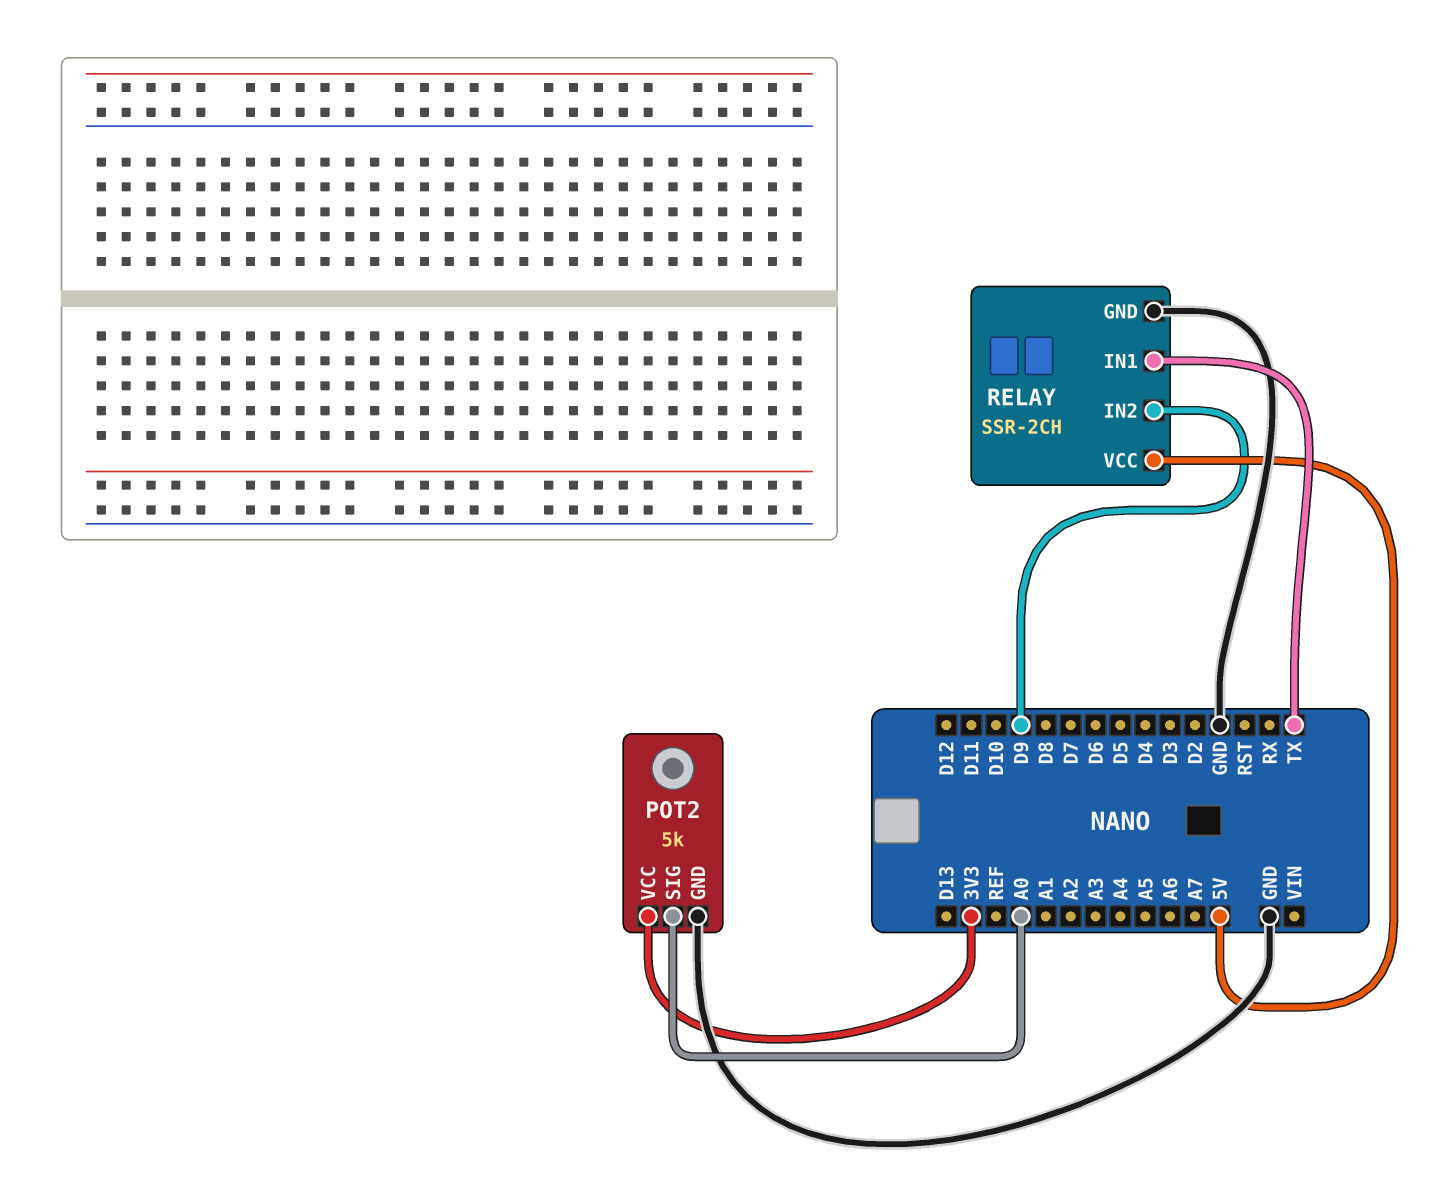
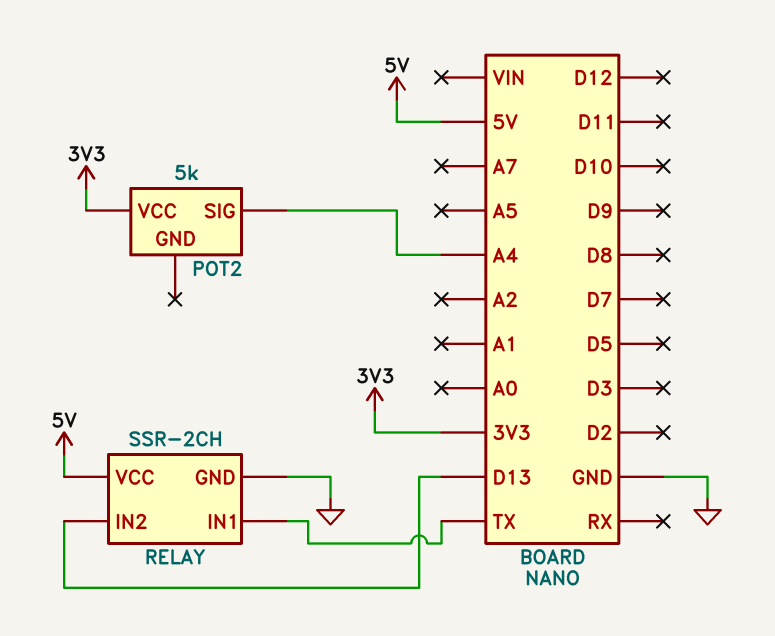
POT2 pin GND: GND -> none
POT2 pin SIG: A0 -> A4
RELAY pin IN2: D9 -> D13

